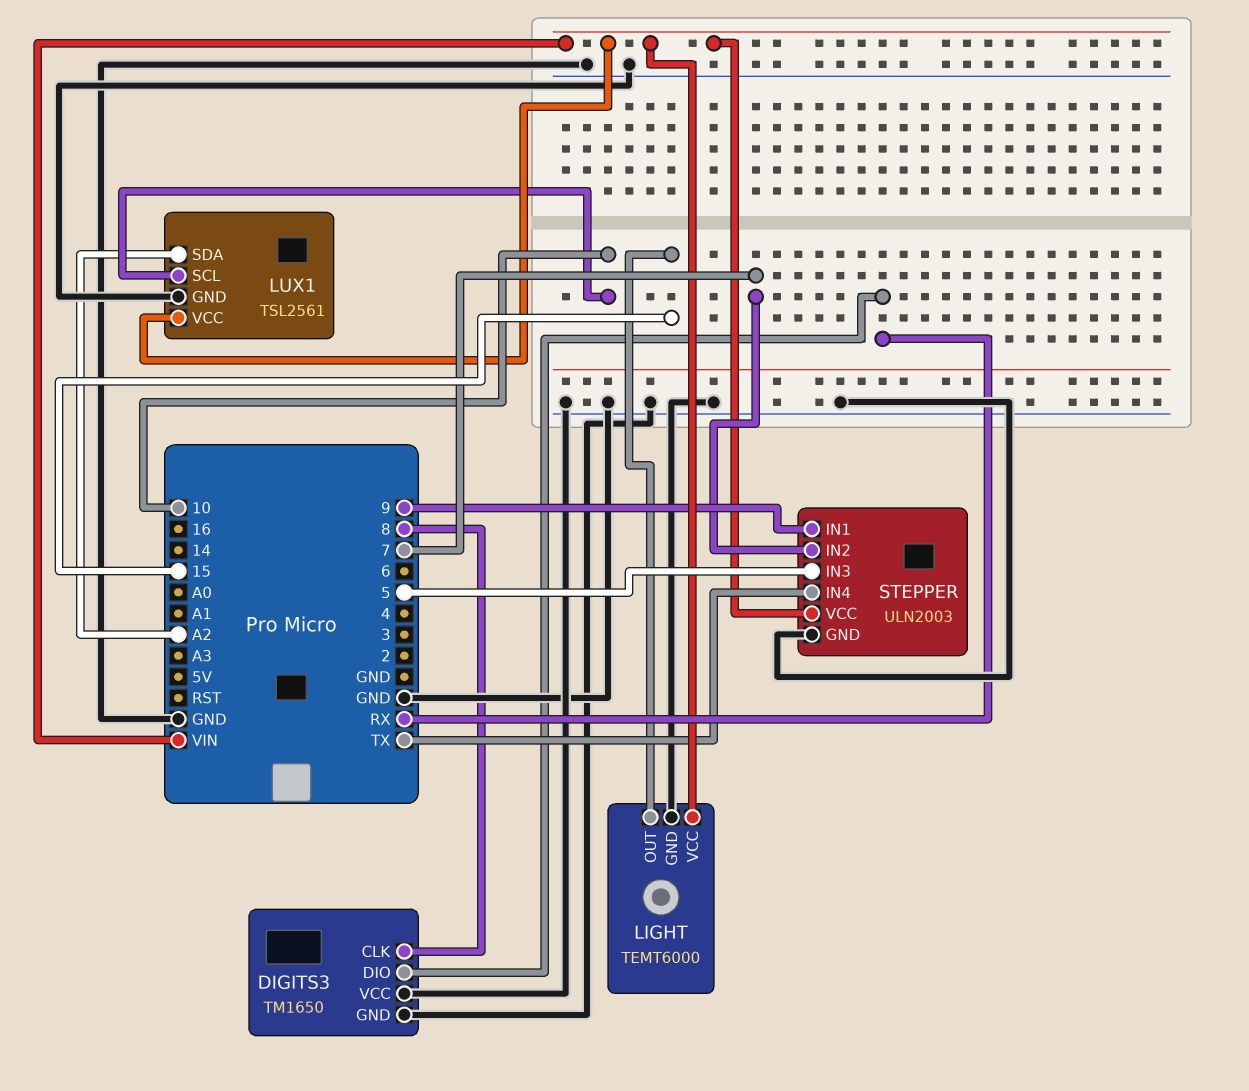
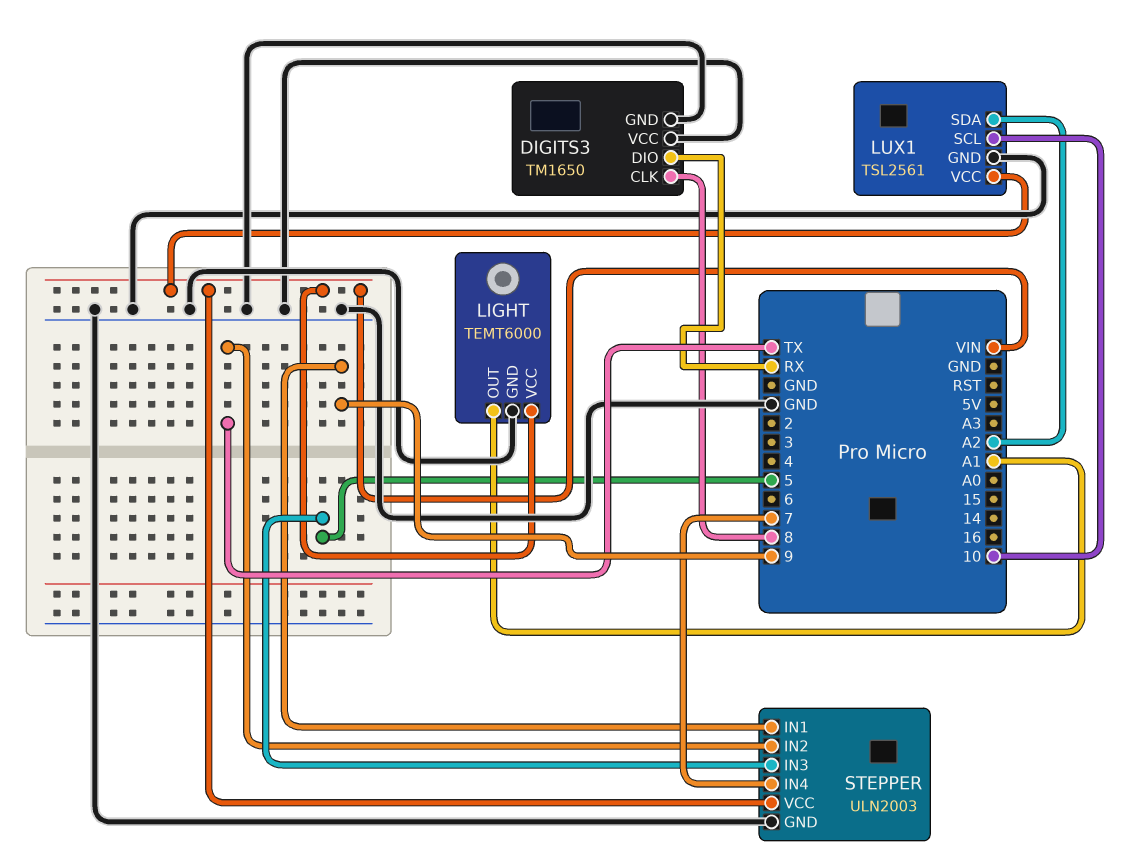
LIGHT pin OUT: 15 -> A1
STEPPER pin IN2: 7 -> TX
STEPPER pin IN4: TX -> 7

